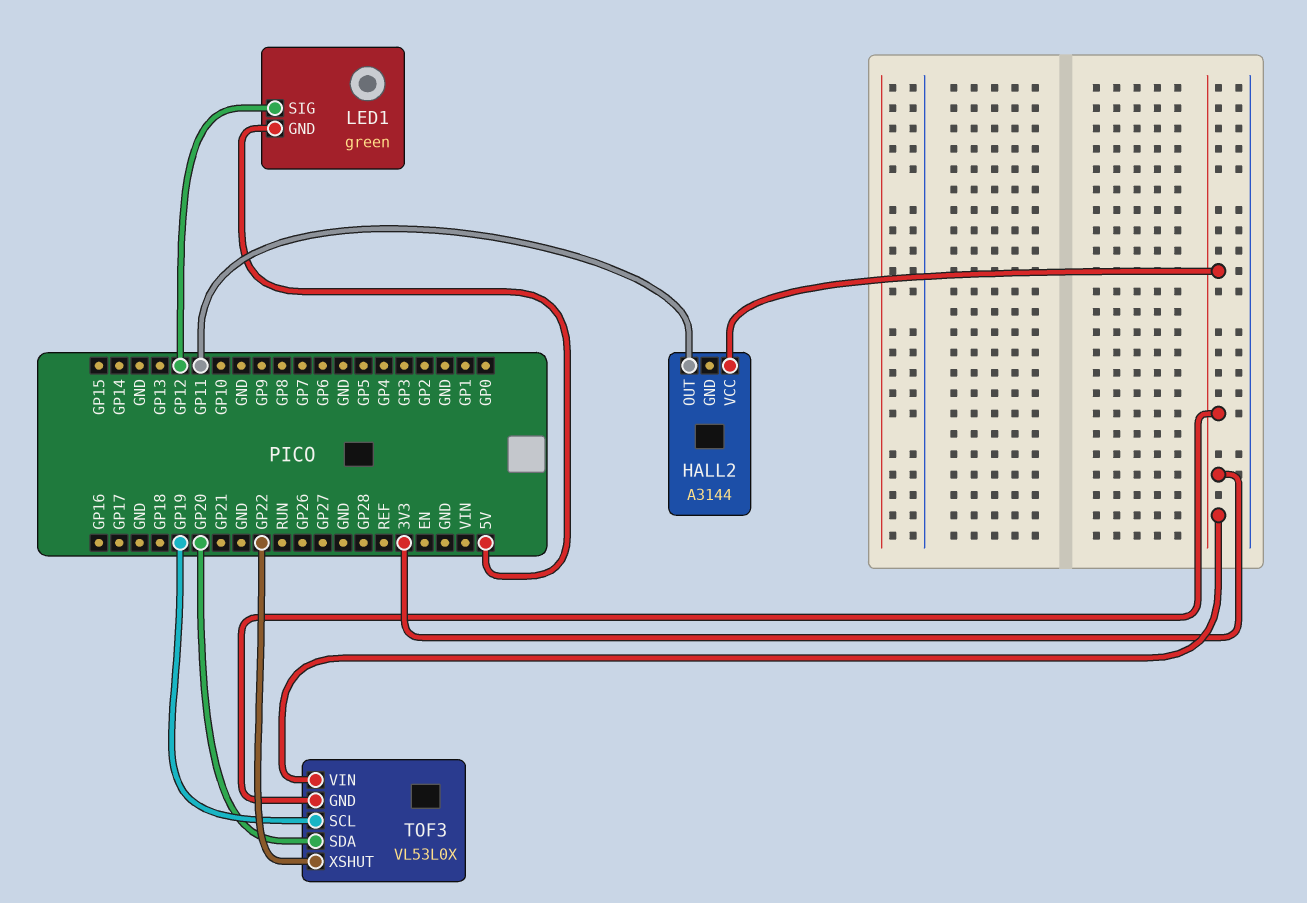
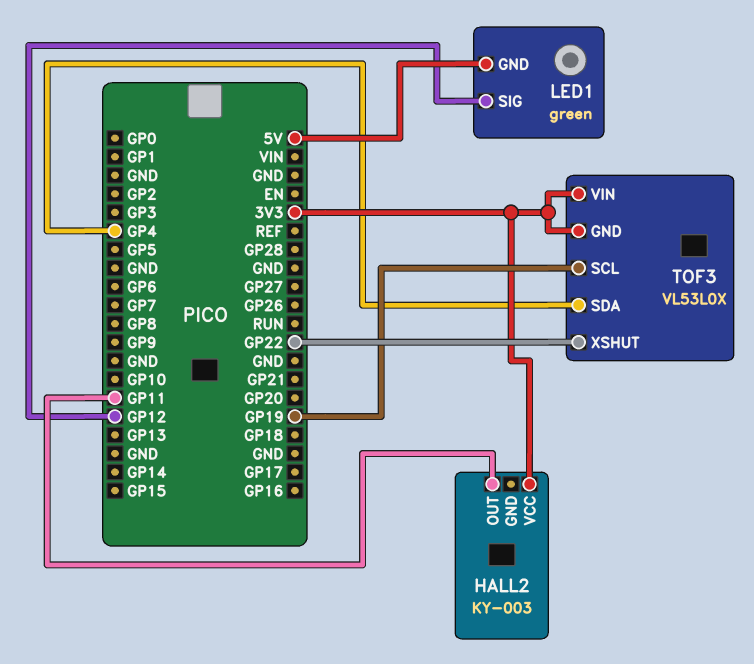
HALL2: A3144 -> KY-003
TOF3 pin SDA: GP20 -> GP4

